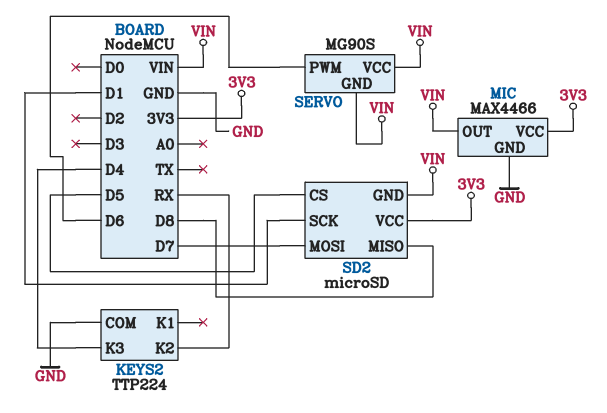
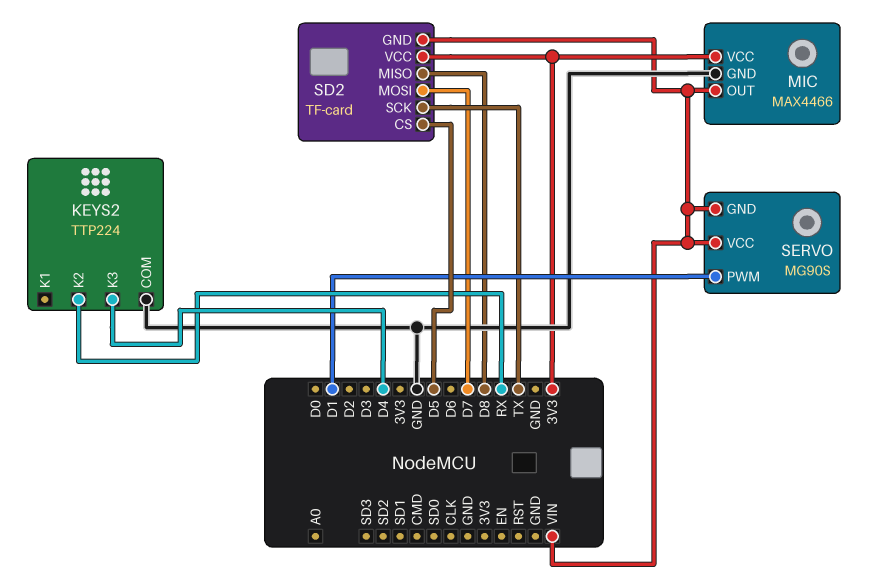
SD2: microSD -> TF-card
SD2 pin SCK: D1 -> TX
SERVO pin PWM: D6 -> D1

